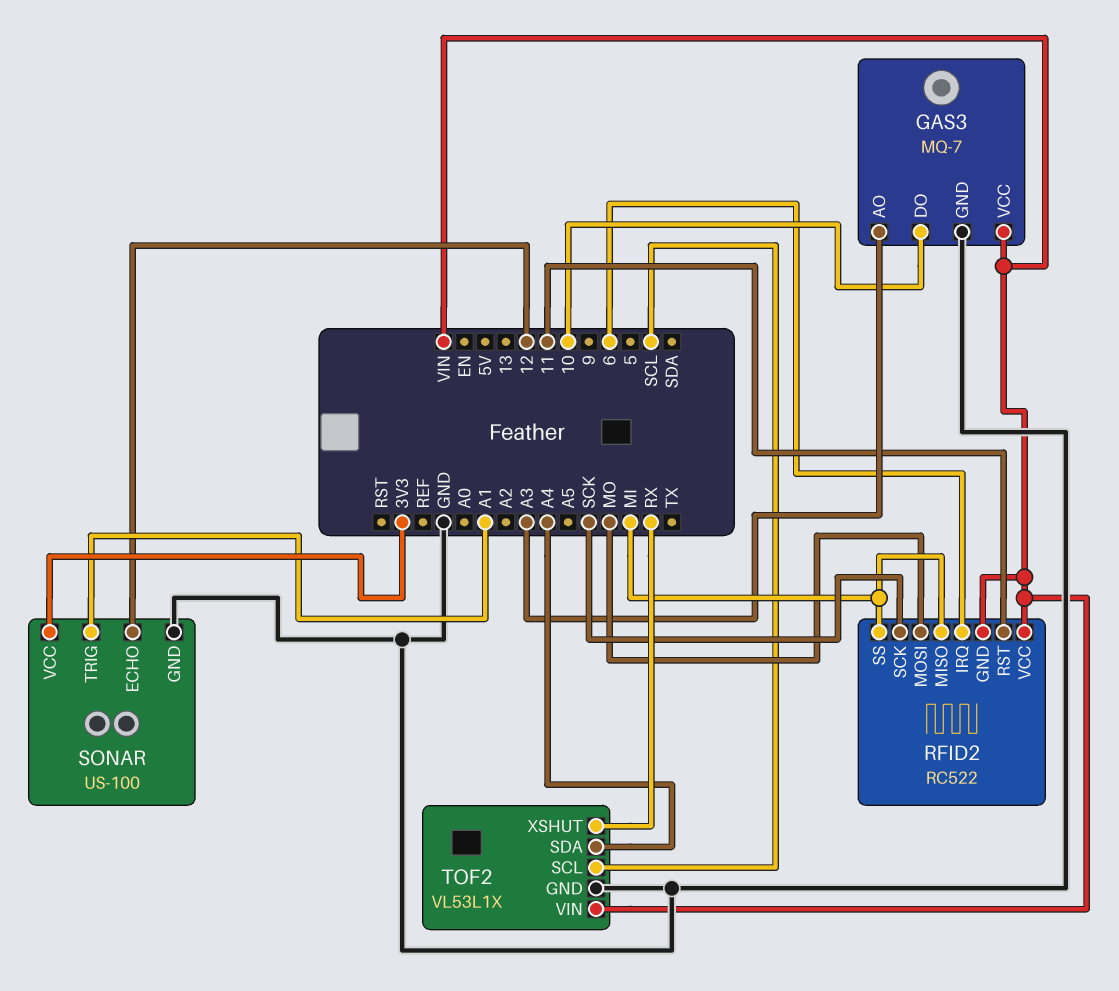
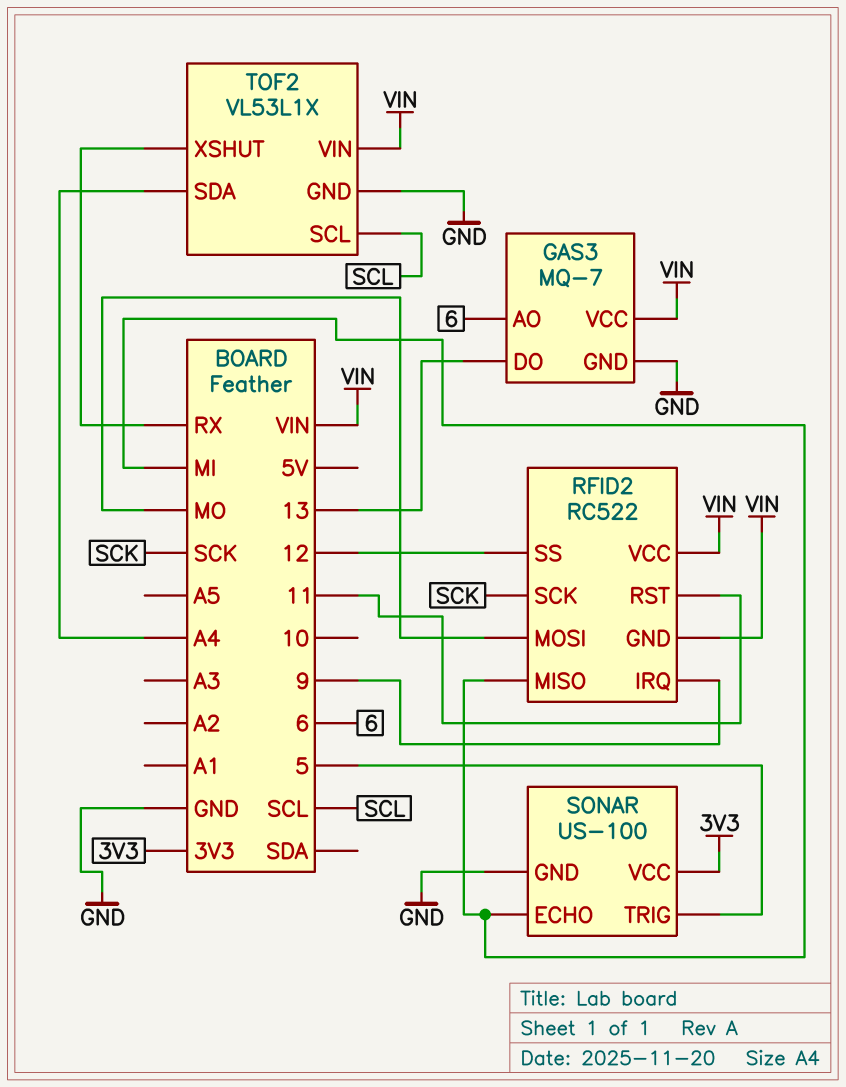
GAS3 pin AO: A3 -> 6
GAS3 pin DO: 10 -> 13
RFID2 pin IRQ: 6 -> 9
RFID2 pin SS: MI -> 12
SONAR pin ECHO: 12 -> MI
SONAR pin TRIG: A1 -> 5

